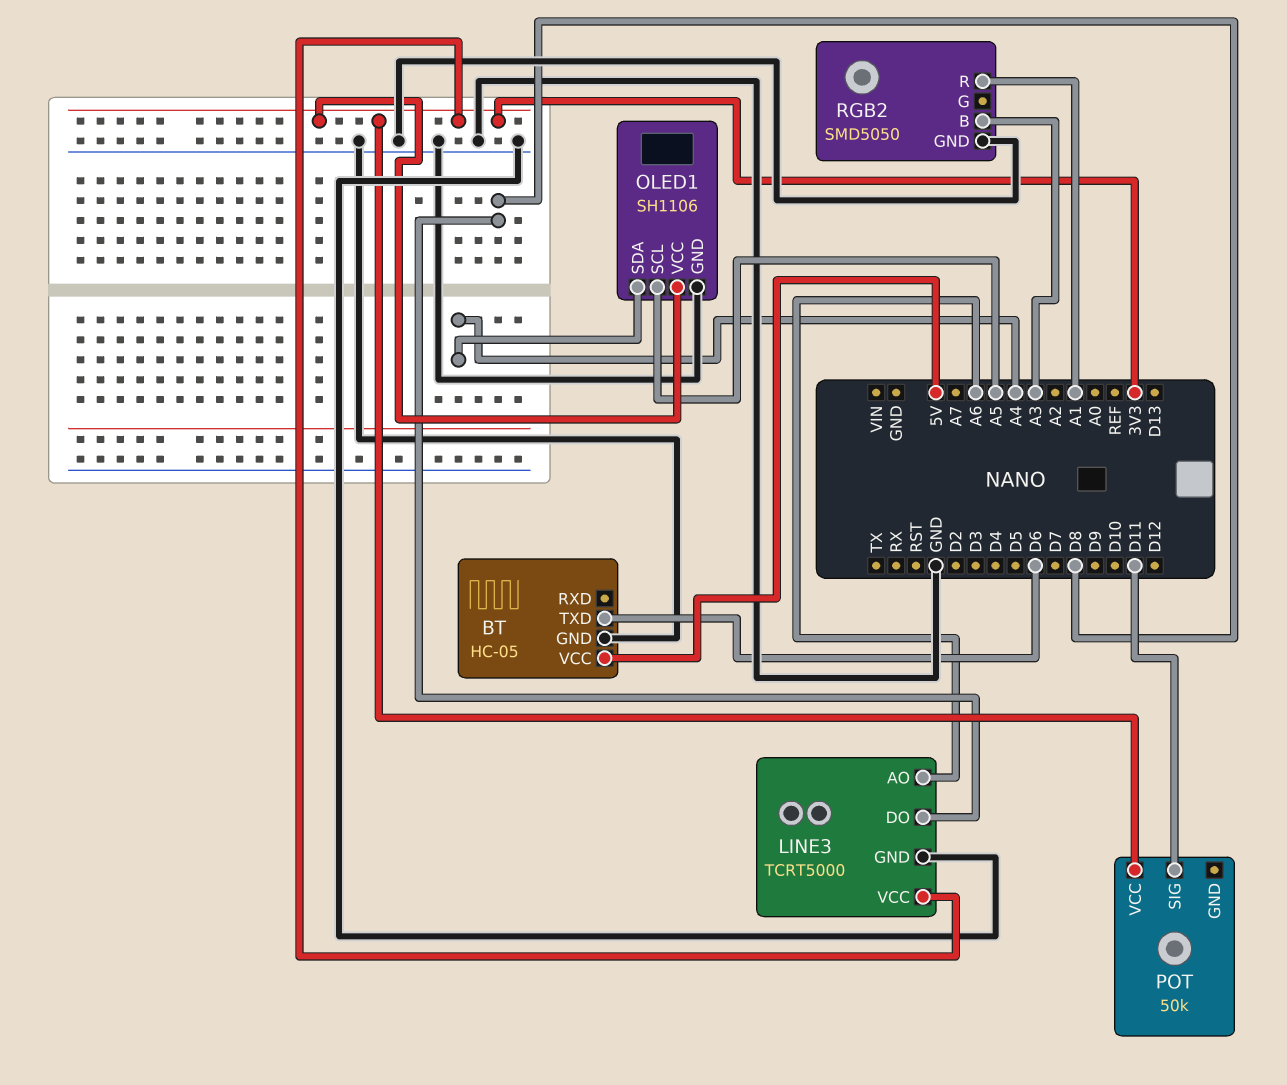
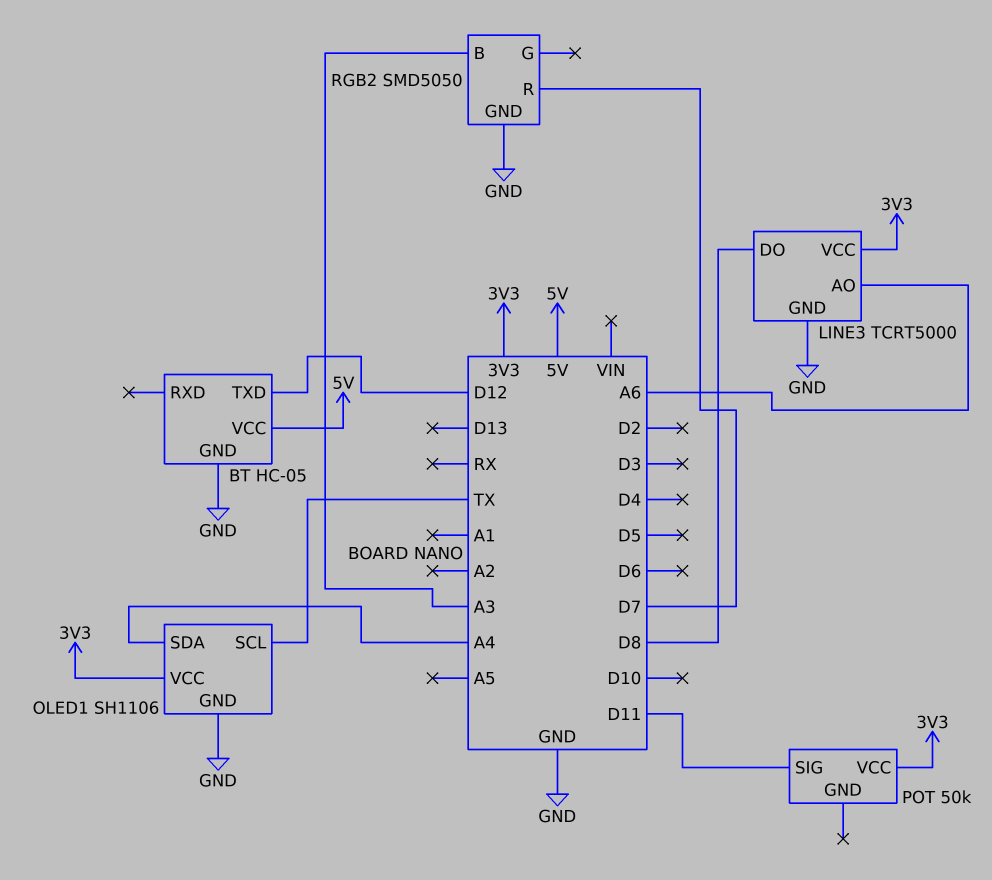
BT pin TXD: D6 -> D12
OLED1 pin SCL: A5 -> TX
RGB2 pin R: A1 -> D7

